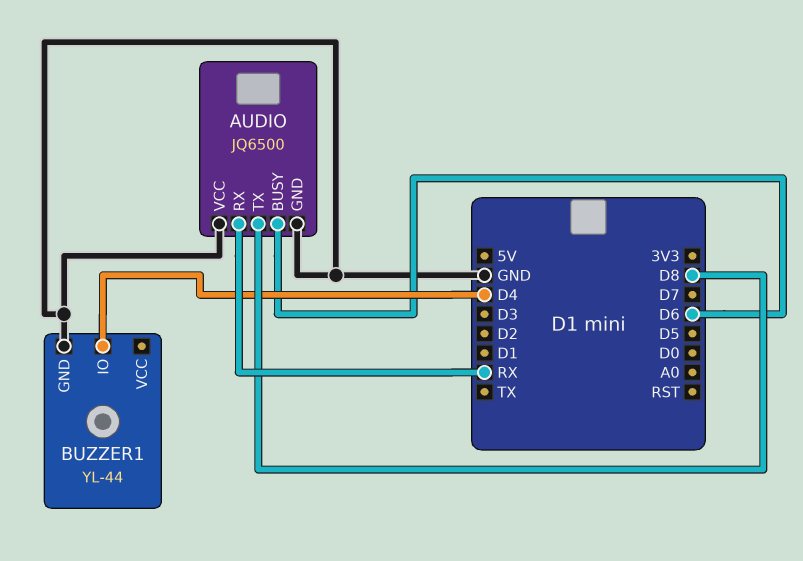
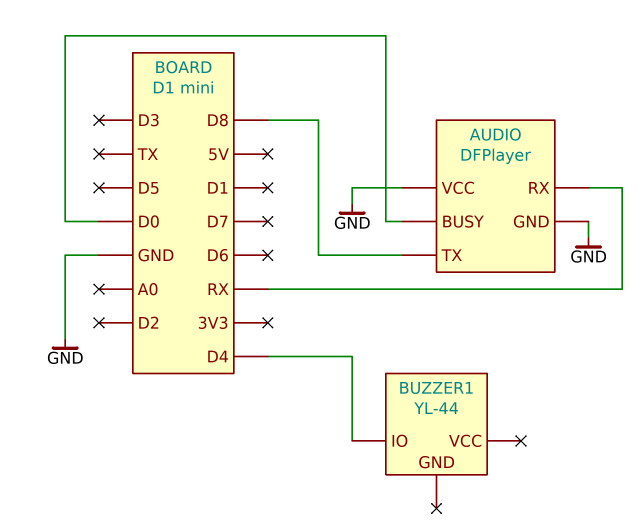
AUDIO: JQ6500 -> DFPlayer
AUDIO pin BUSY: D6 -> D0
BUZZER1 pin GND: GND -> none

